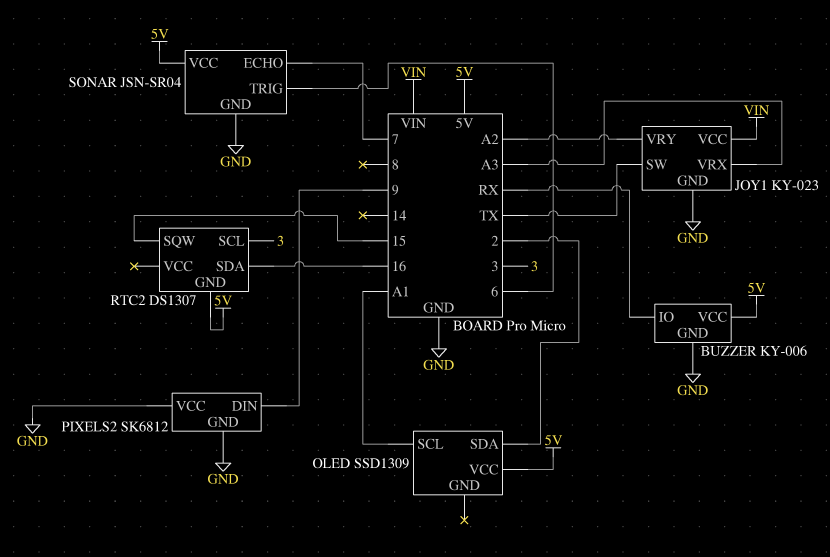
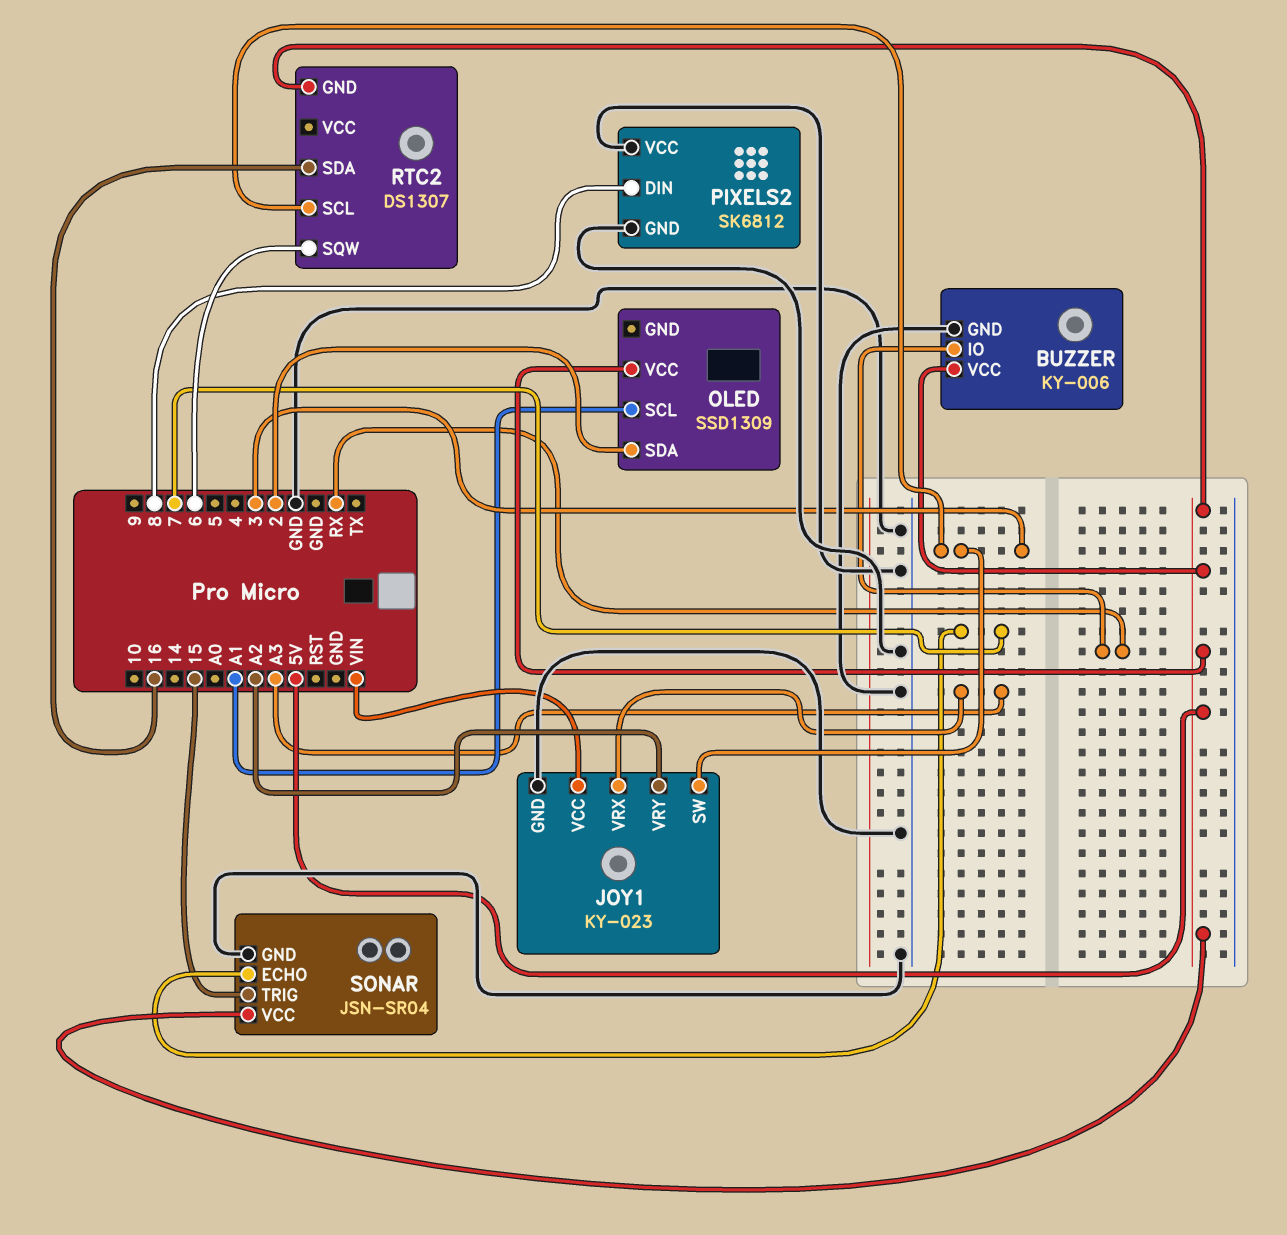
JOY1 pin SW: TX -> 3
PIXELS2 pin DIN: 9 -> 8
RTC2 pin SQW: 15 -> 6
SONAR pin TRIG: 6 -> 15

